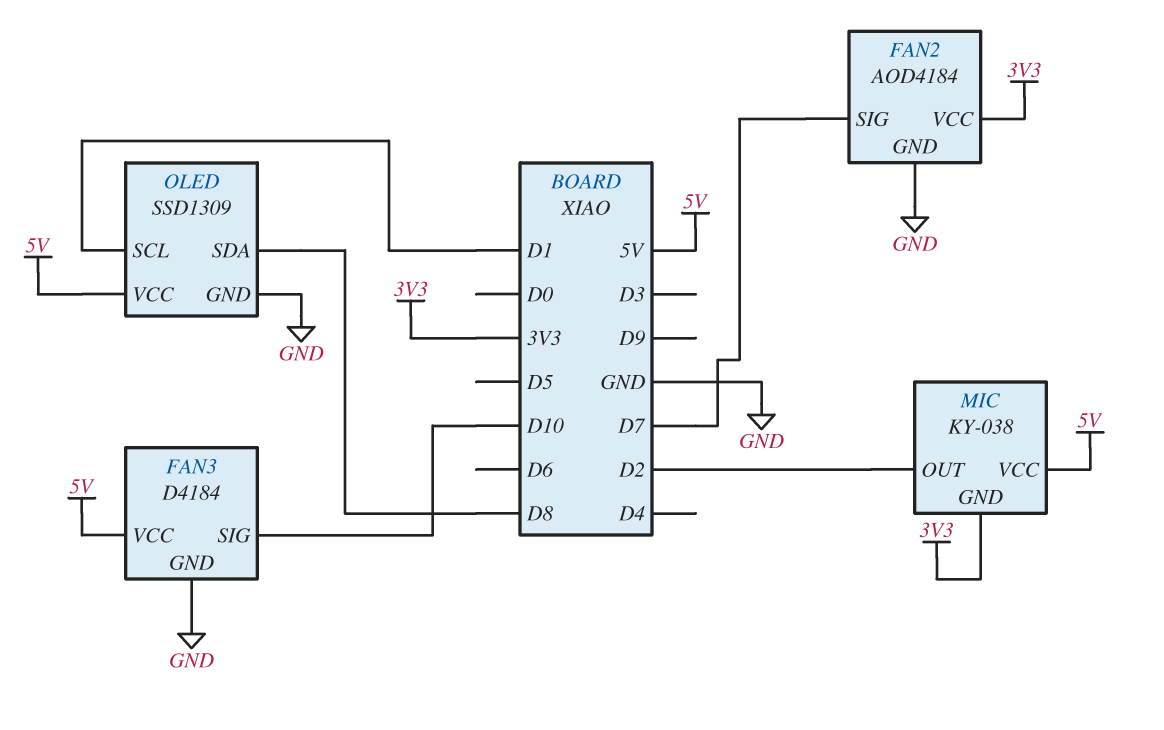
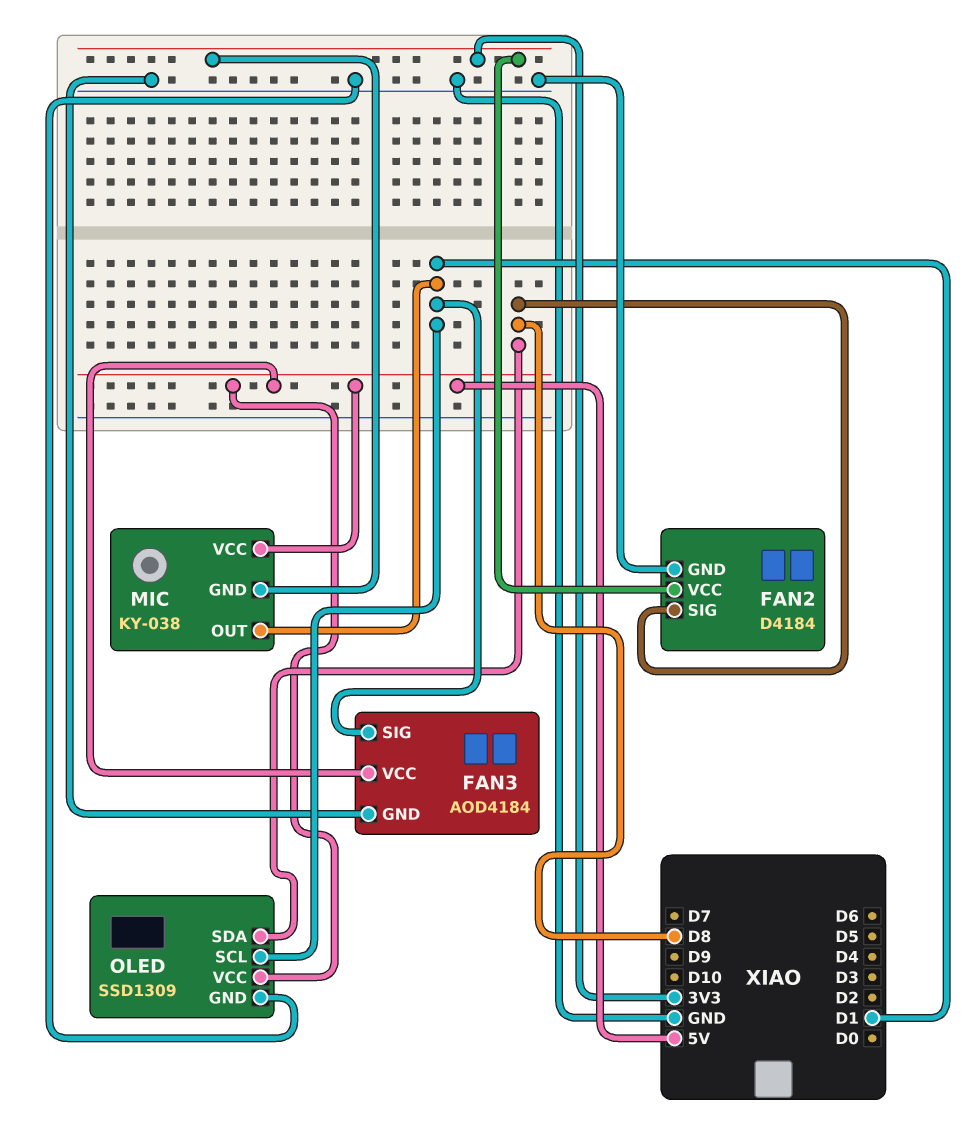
FAN2: AOD4184 -> D4184
FAN2 pin SIG: D7 -> D8
FAN3: D4184 -> AOD4184
FAN3 pin SIG: D10 -> D1
MIC pin OUT: D2 -> D1

